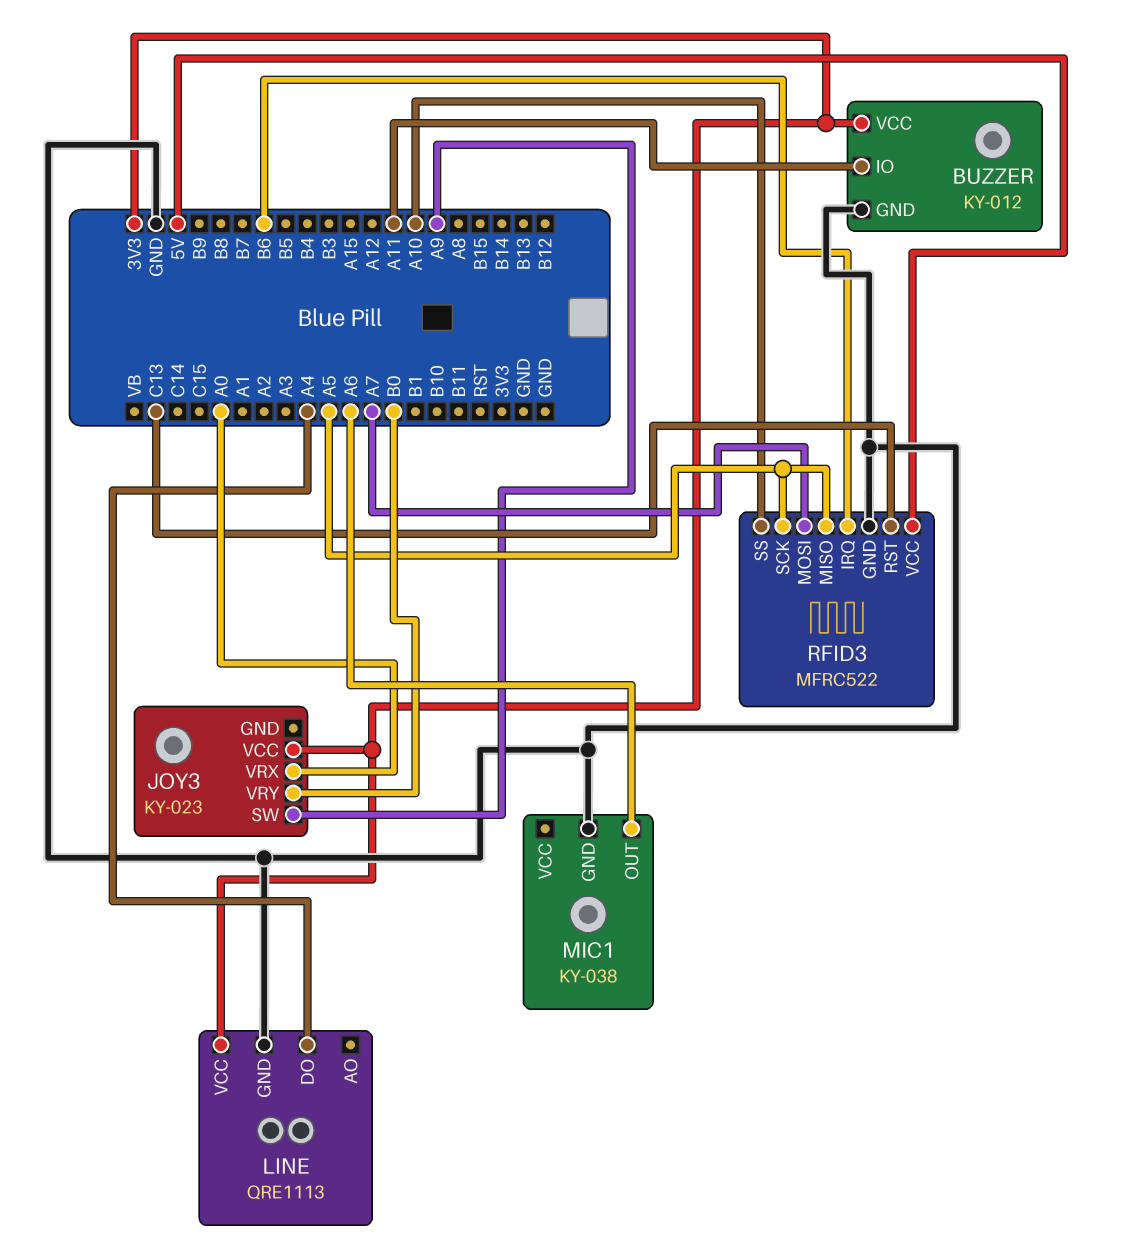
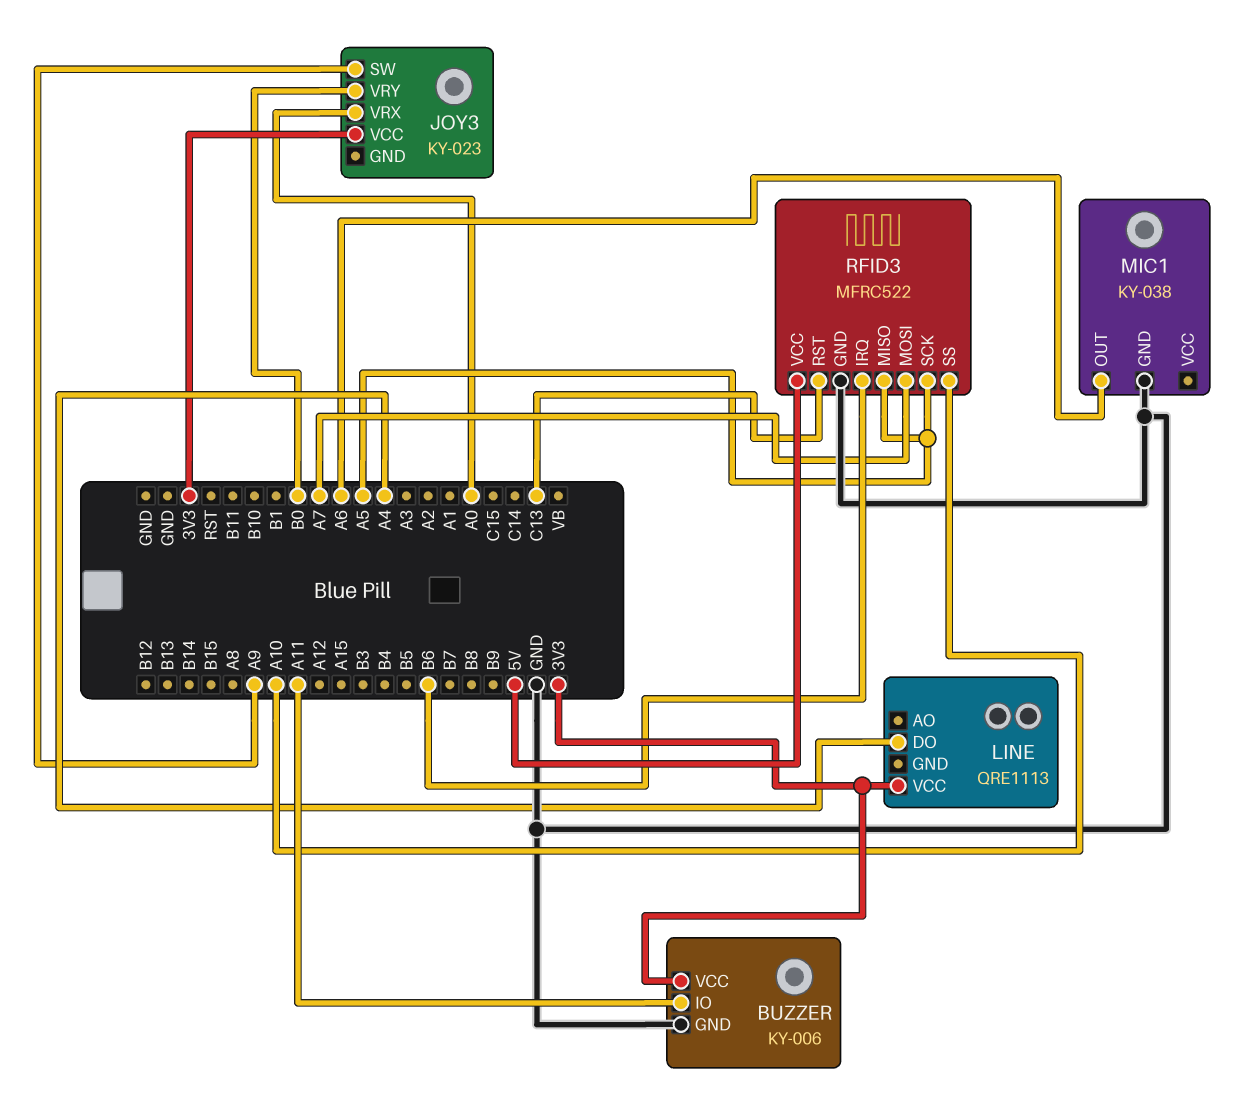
BUZZER: KY-012 -> KY-006
LINE pin GND: GND -> none

